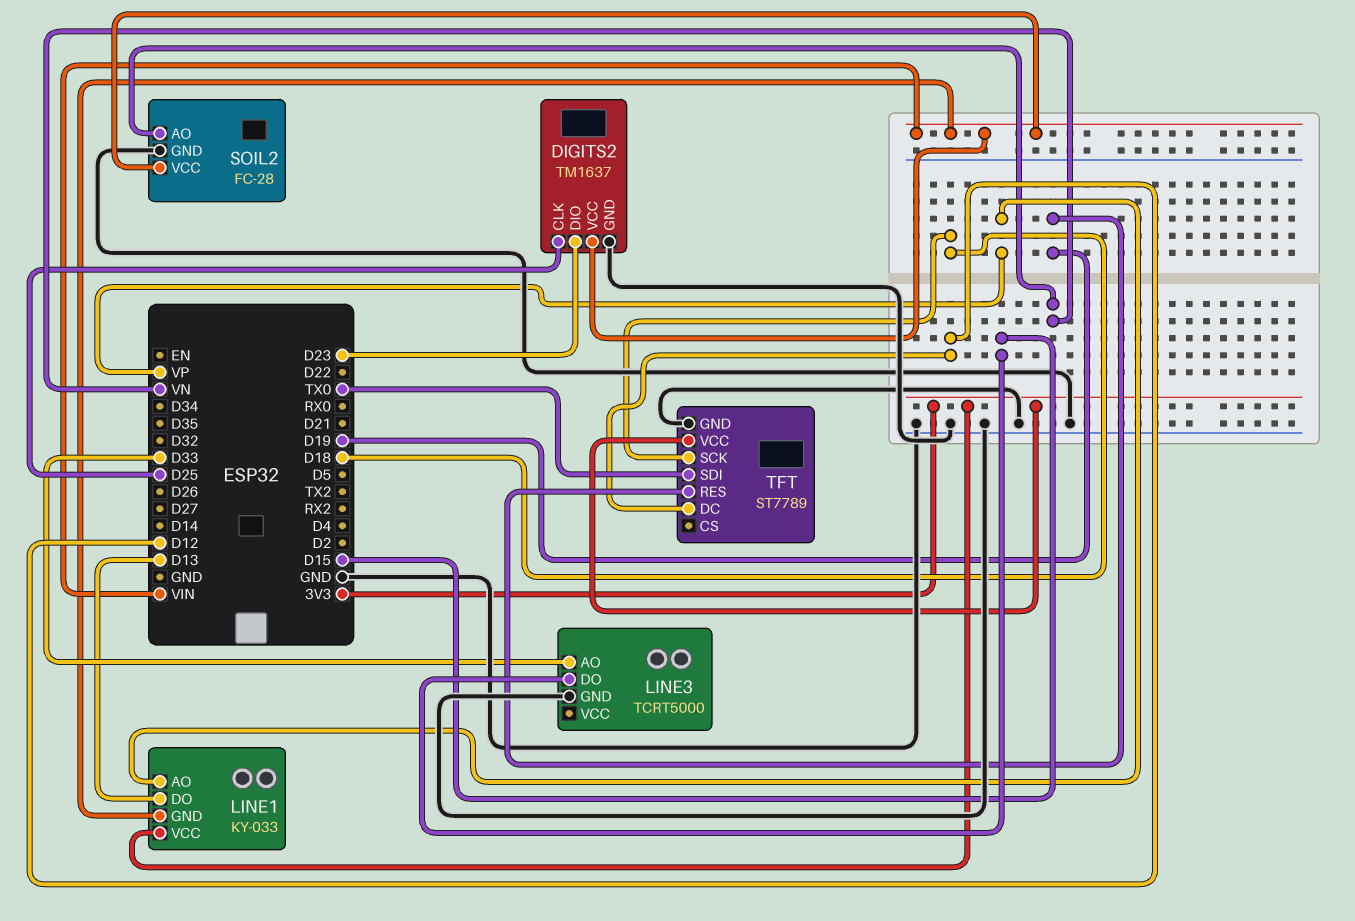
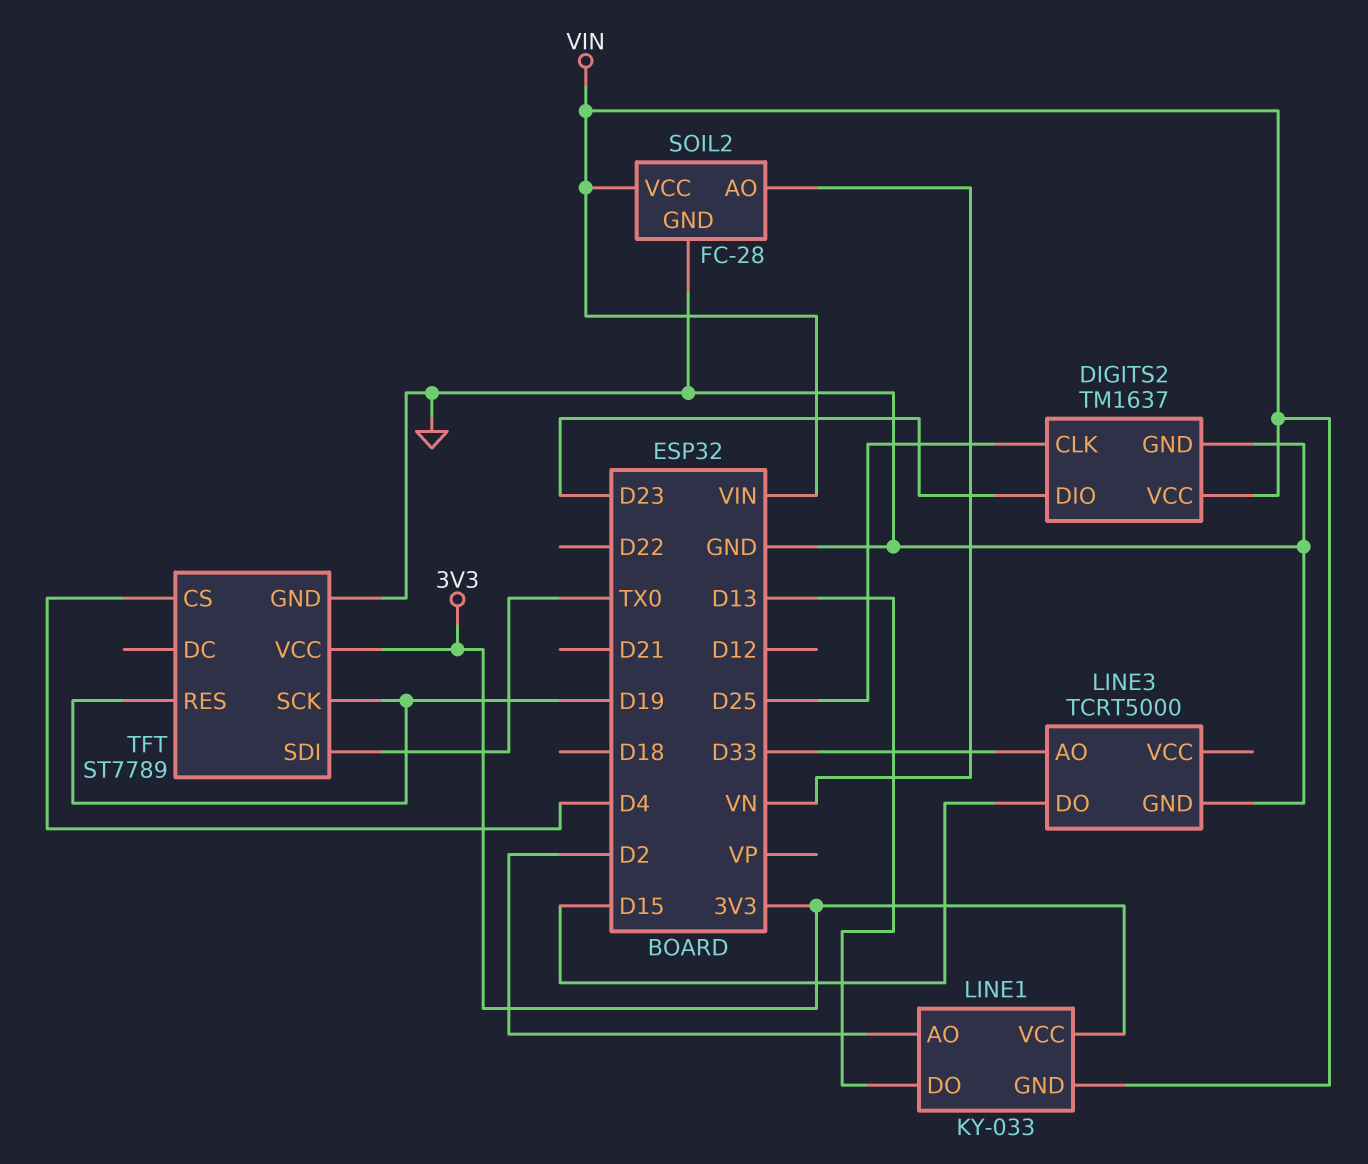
LINE1 pin AO: VP -> D2
TFT pin CS: none -> D4
TFT pin DC: D12 -> none
TFT pin SCK: D18 -> D19

